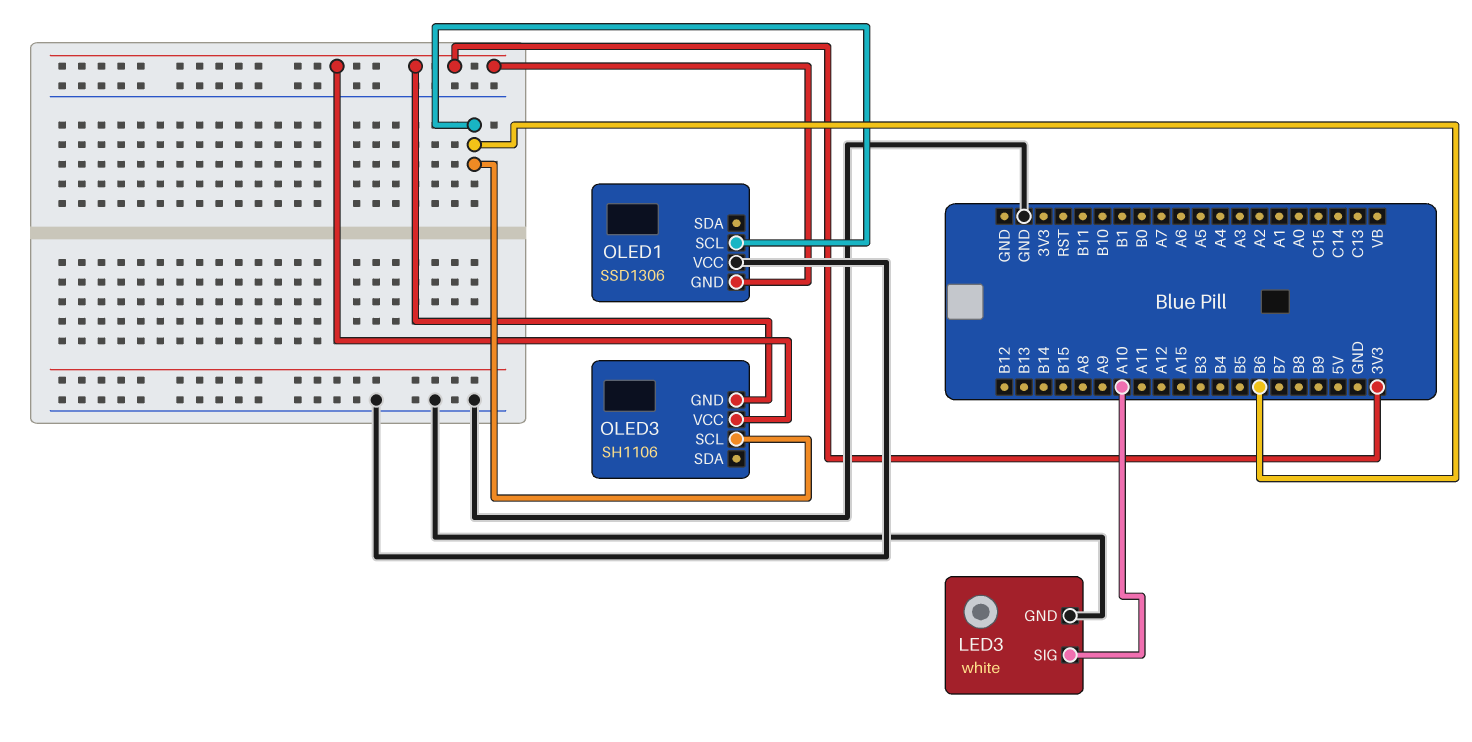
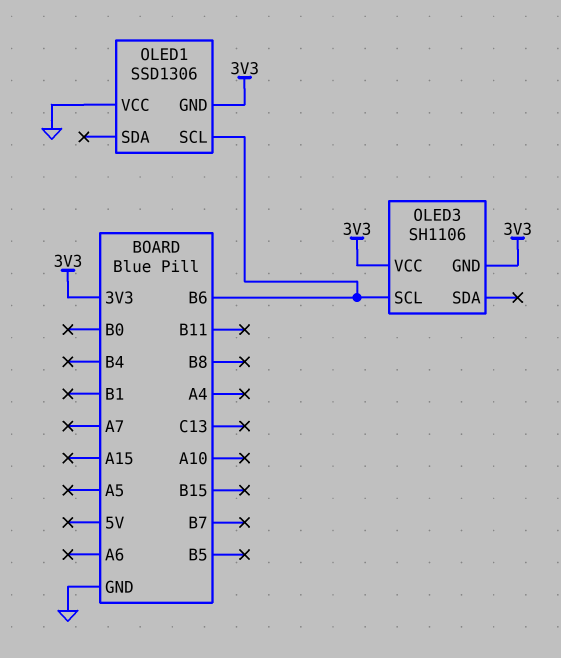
LED3: white -> none
LED3 pin GND: GND -> none
LED3 pin SIG: A10 -> none

